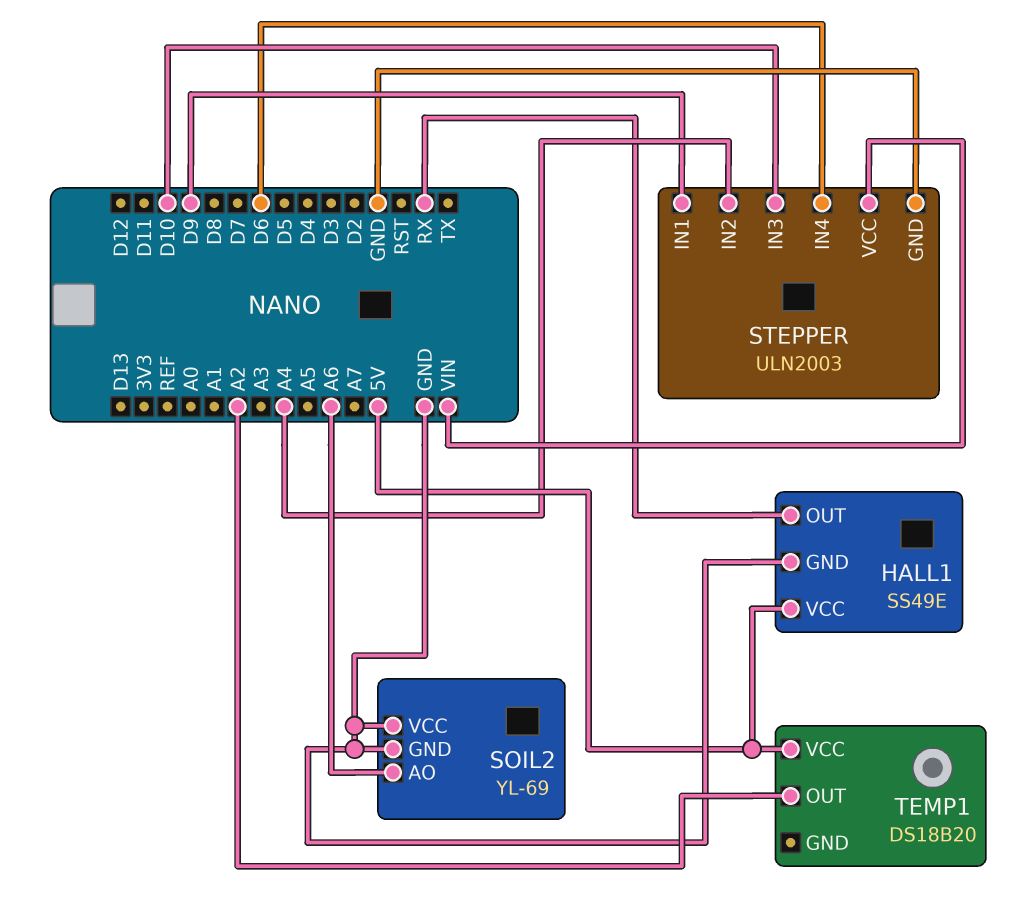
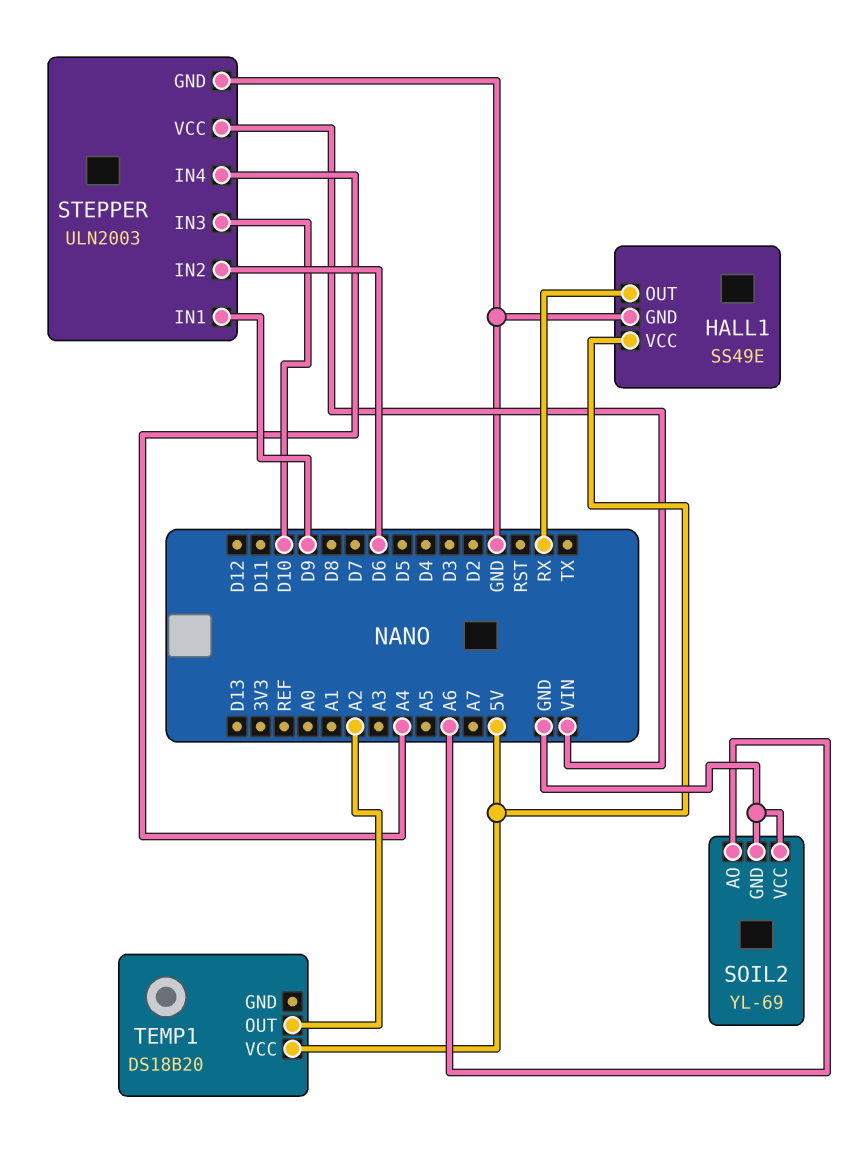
STEPPER pin IN2: A4 -> D6
STEPPER pin IN4: D6 -> A4

